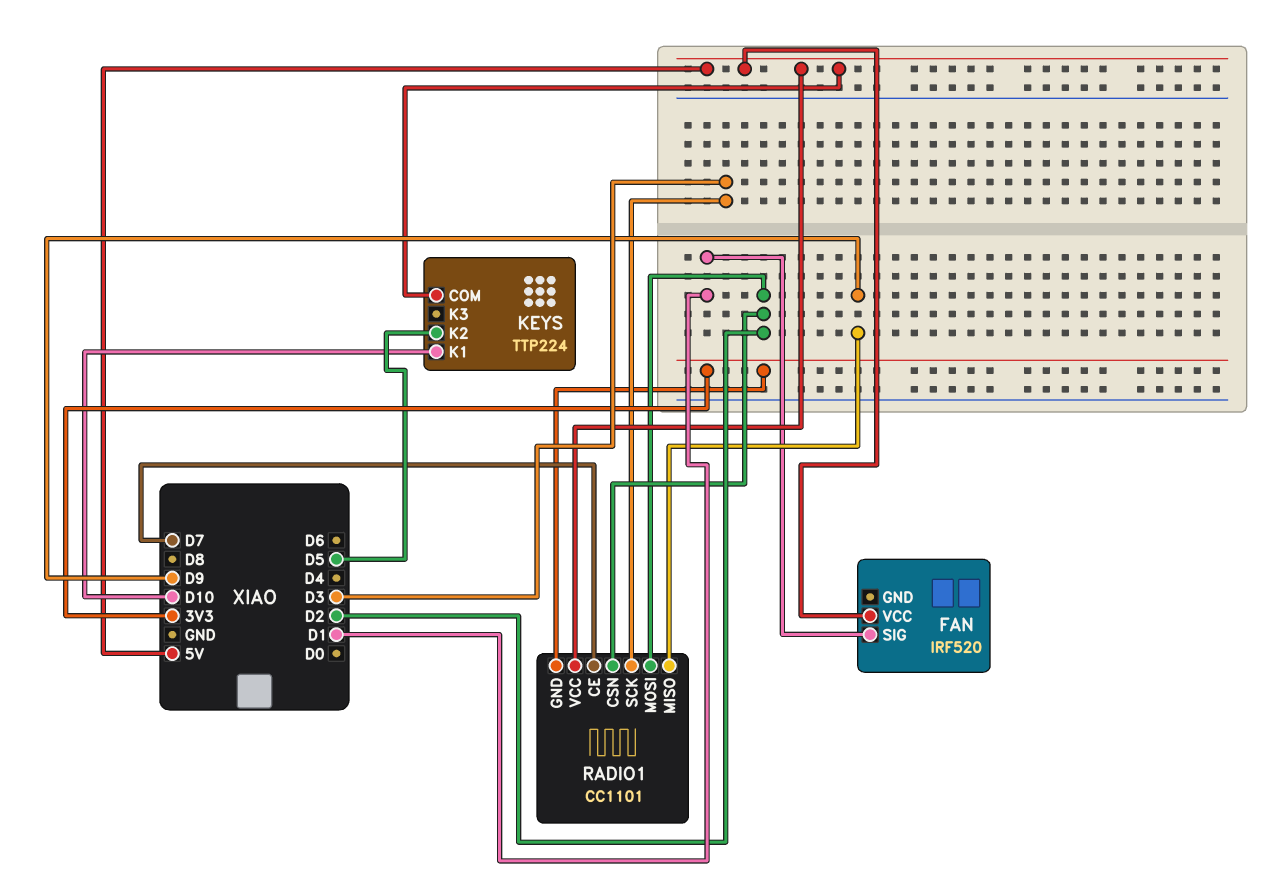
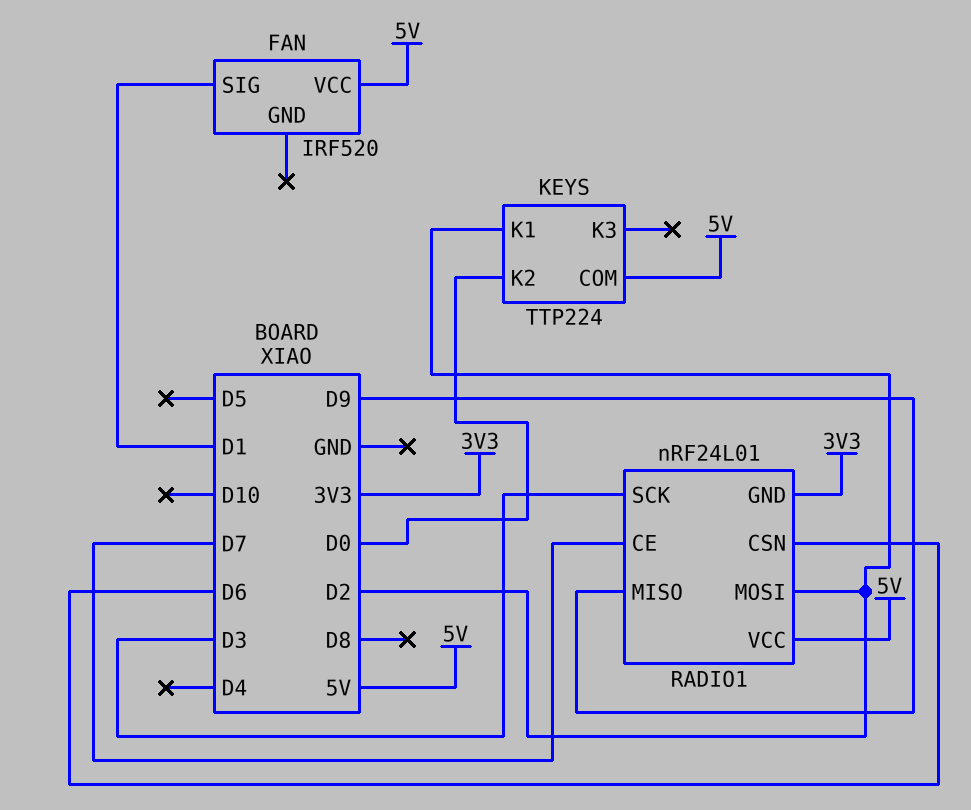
KEYS pin K1: D10 -> D2
KEYS pin K2: D5 -> D0
RADIO1: CC1101 -> nRF24L01
RADIO1 pin CSN: D2 -> D6

